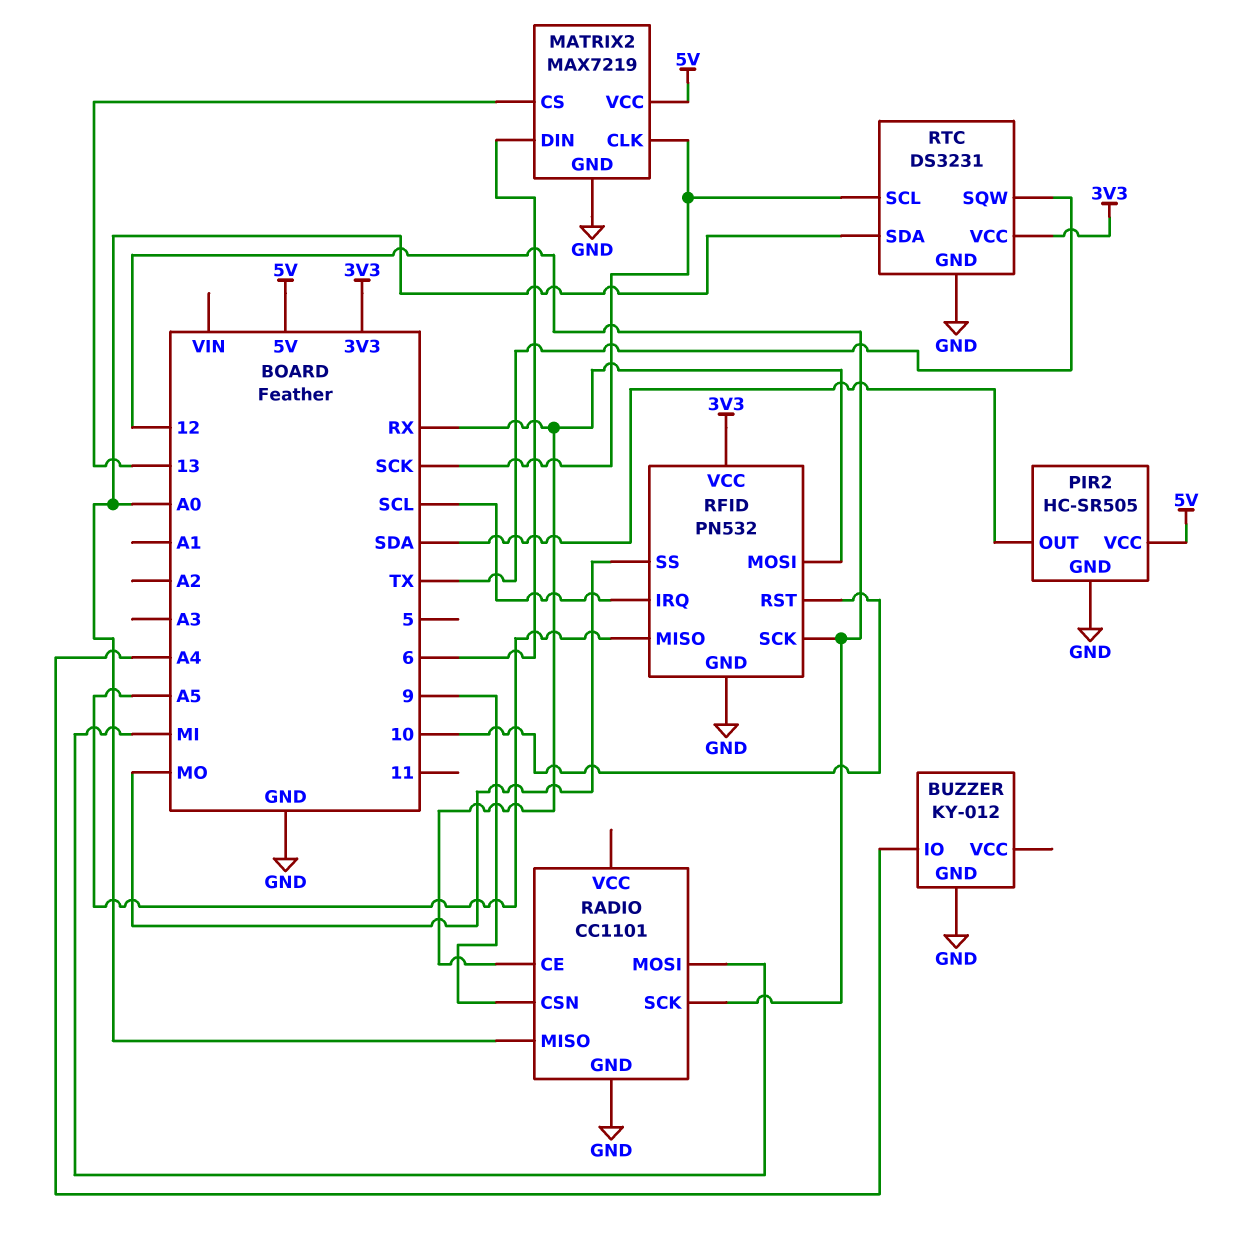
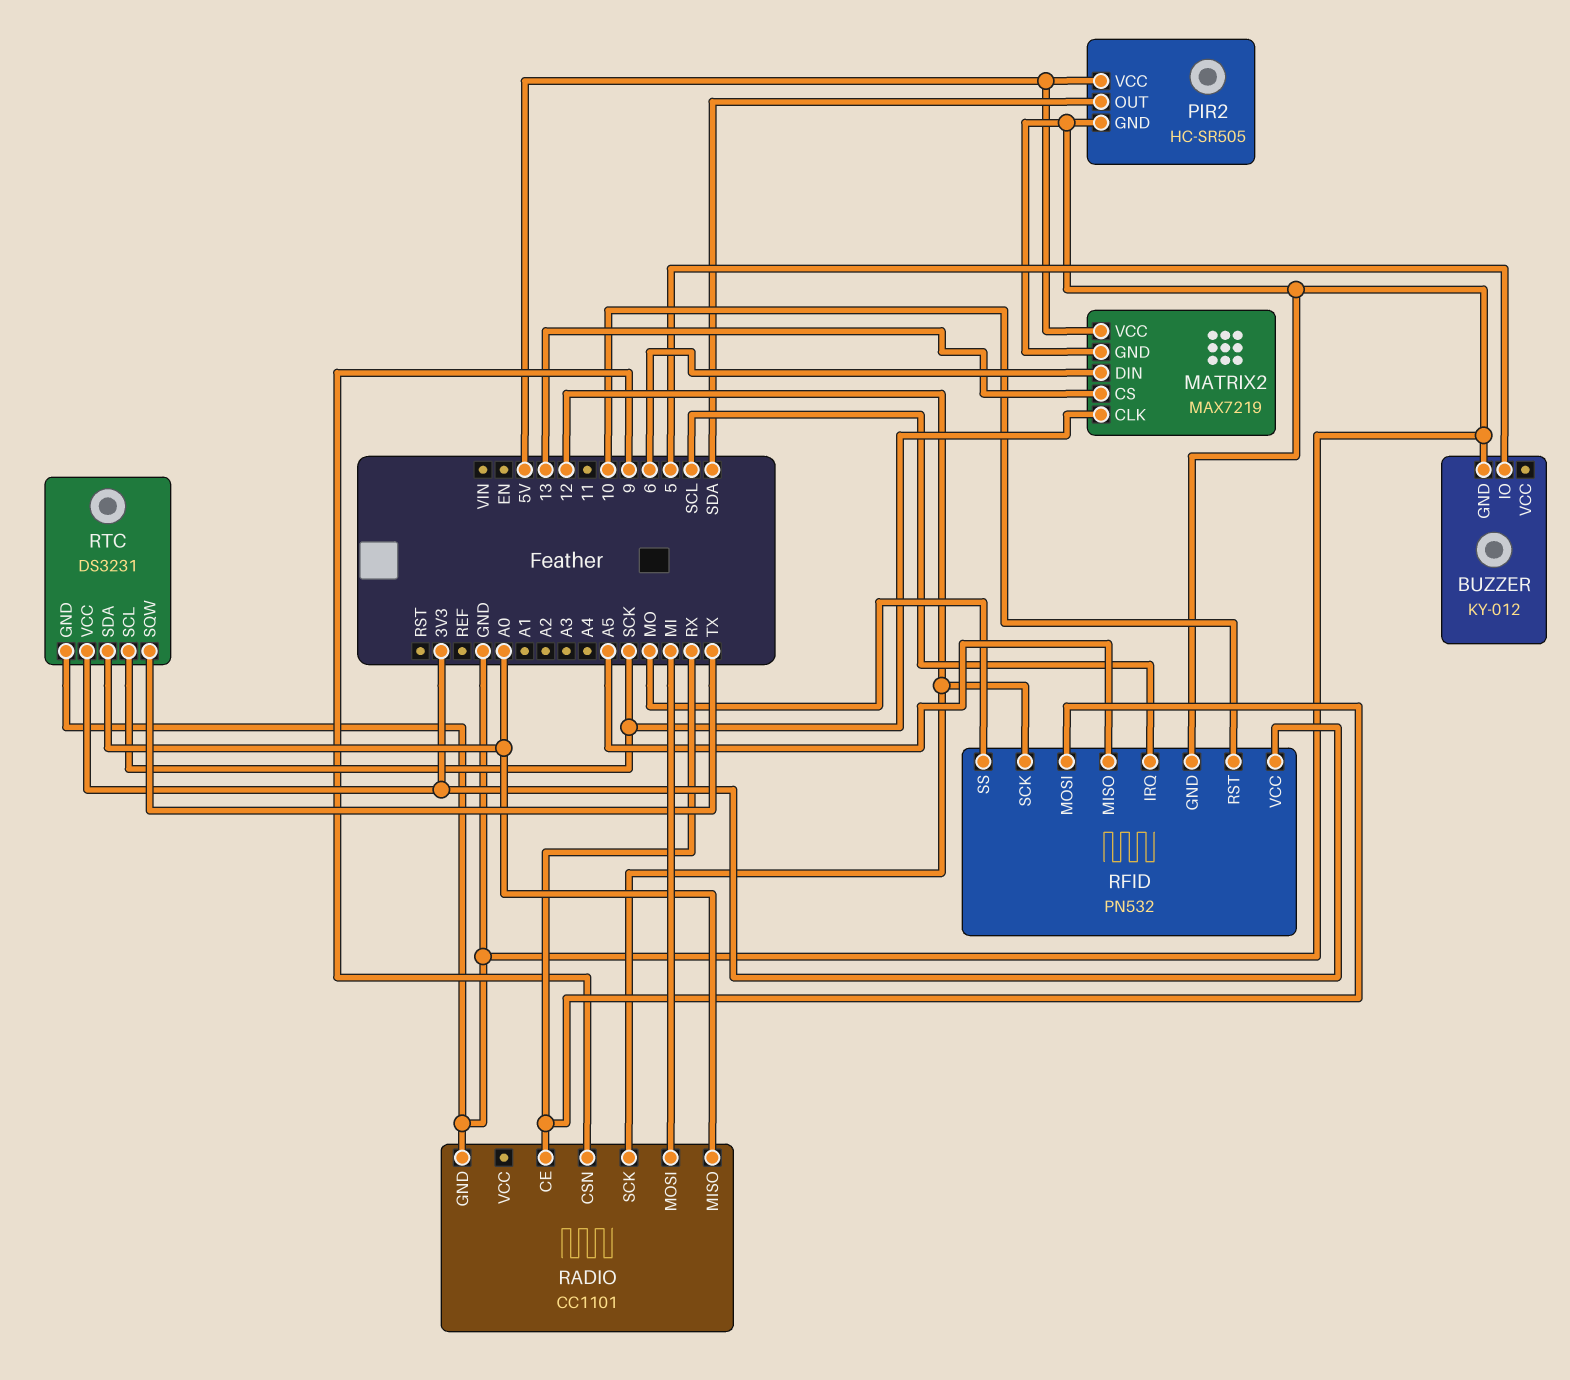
BUZZER pin IO: A4 -> 5

